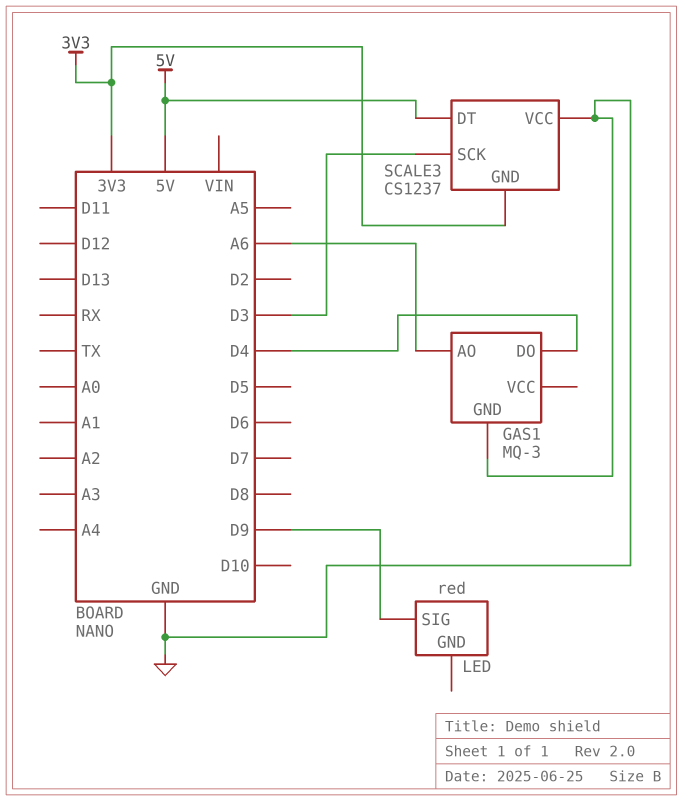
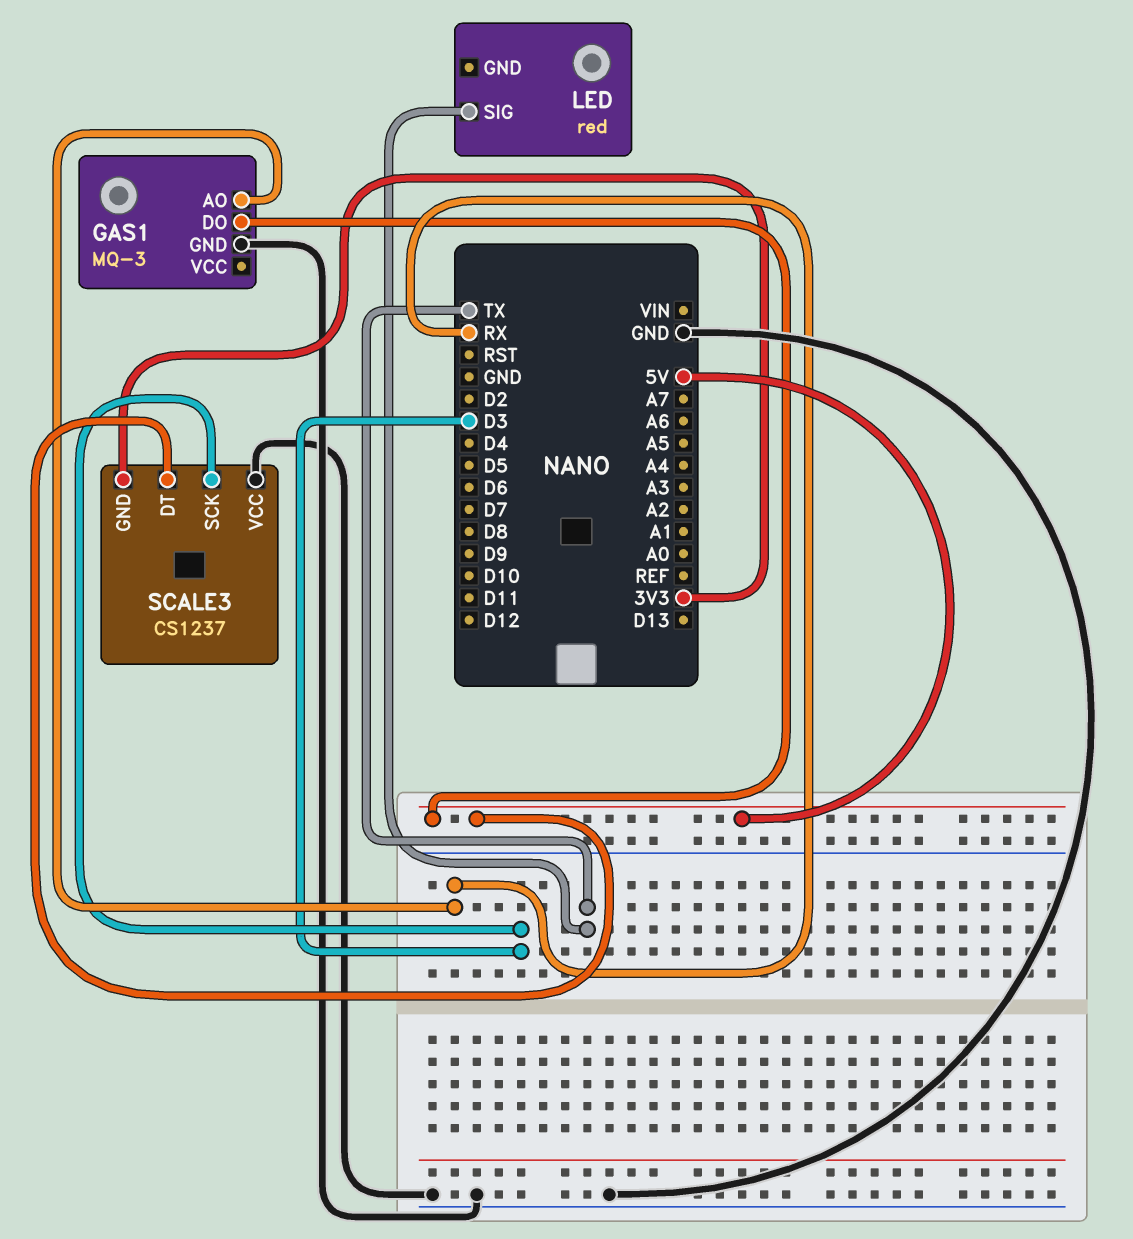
GAS1 pin AO: A6 -> RX
GAS1 pin DO: D4 -> 5V
LED pin SIG: D9 -> TX

